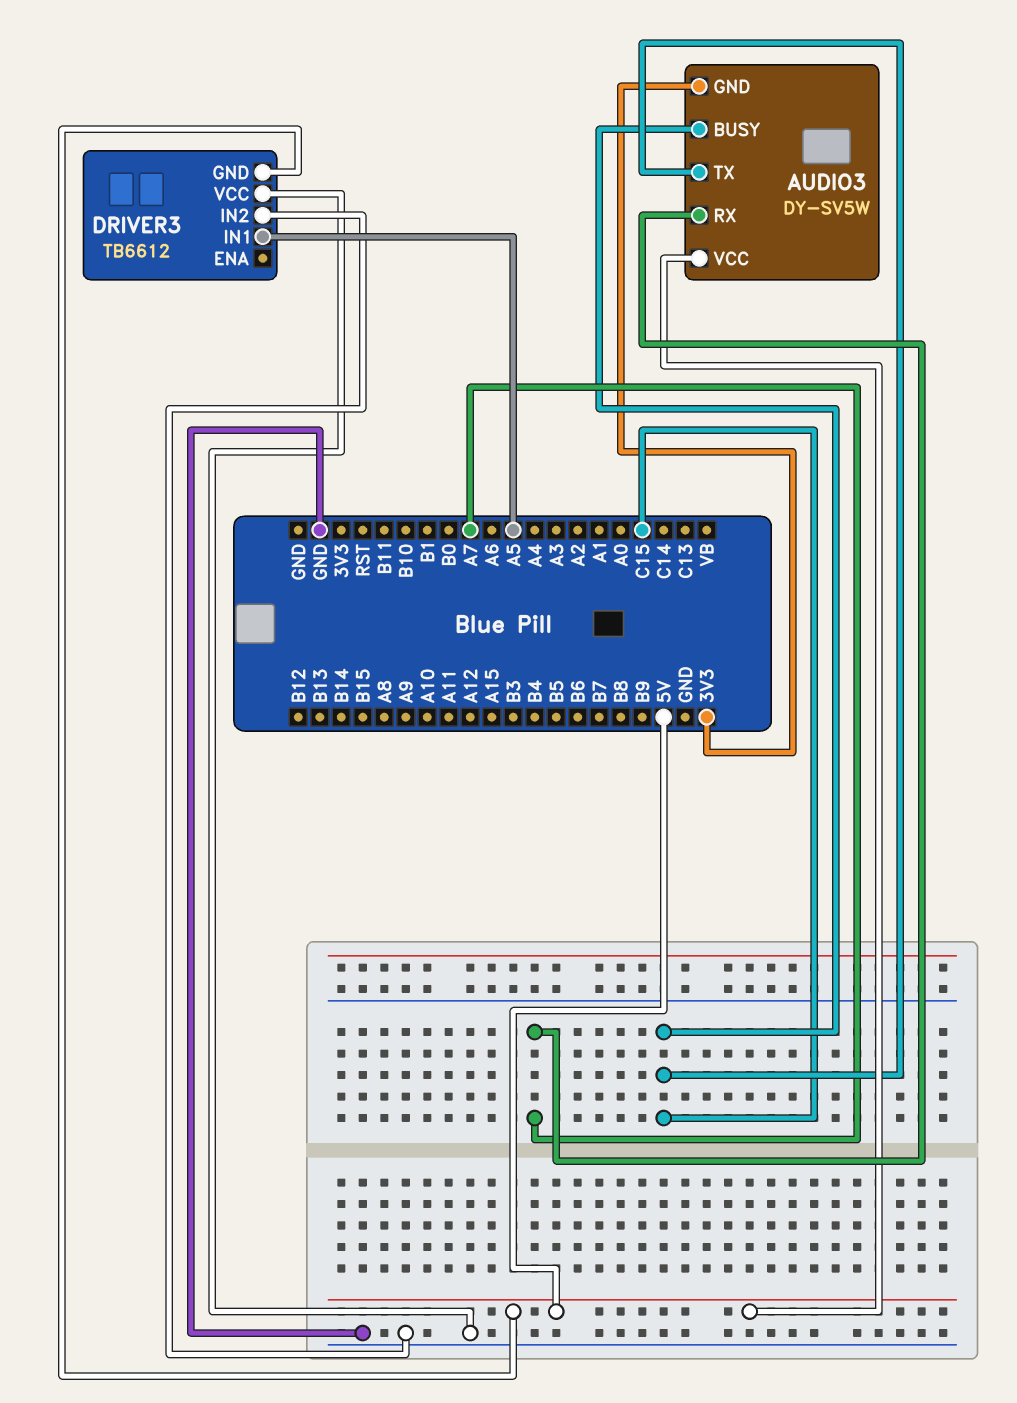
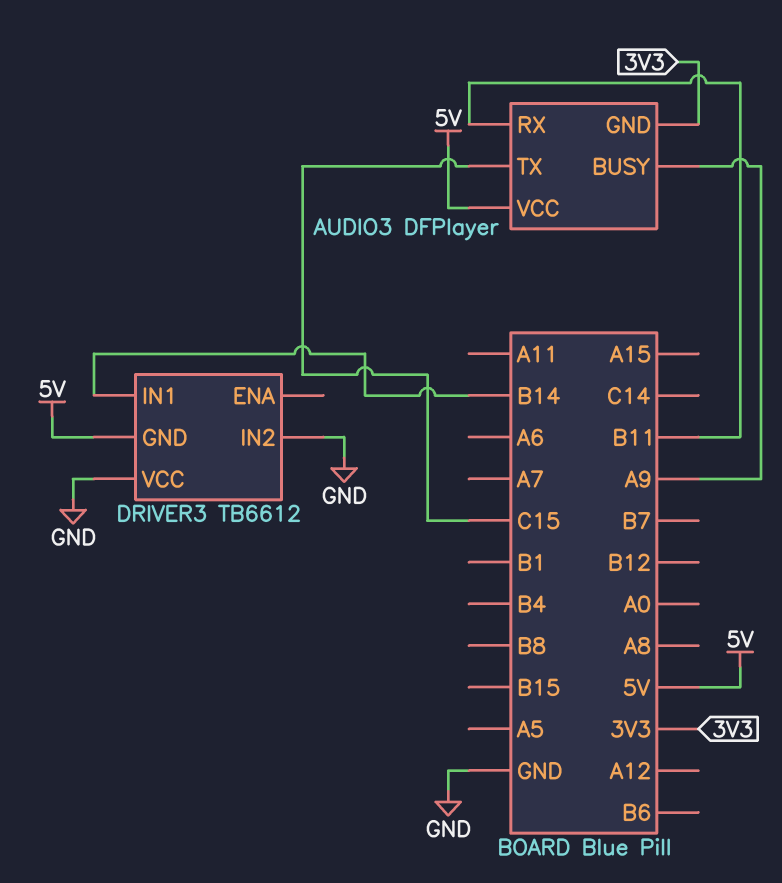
AUDIO3: DY-SV5W -> DFPlayer
AUDIO3 pin BUSY: C15 -> A9
AUDIO3 pin RX: A7 -> B11
DRIVER3 pin IN1: A5 -> B14

